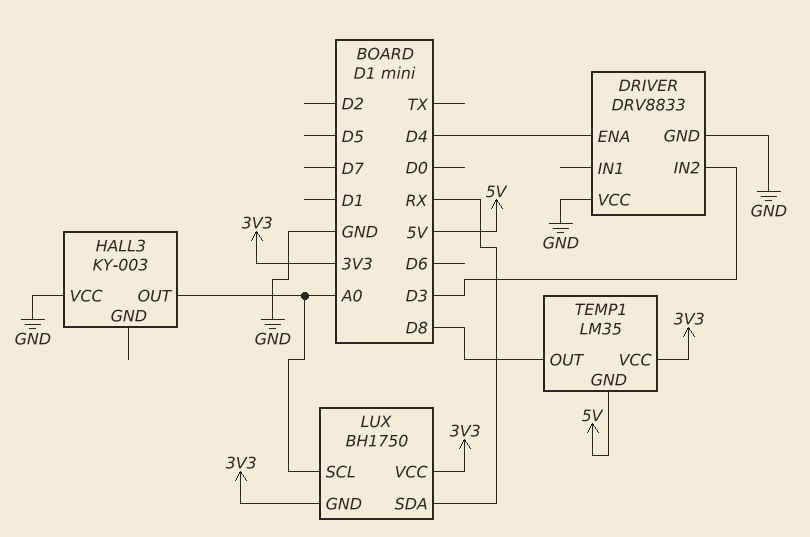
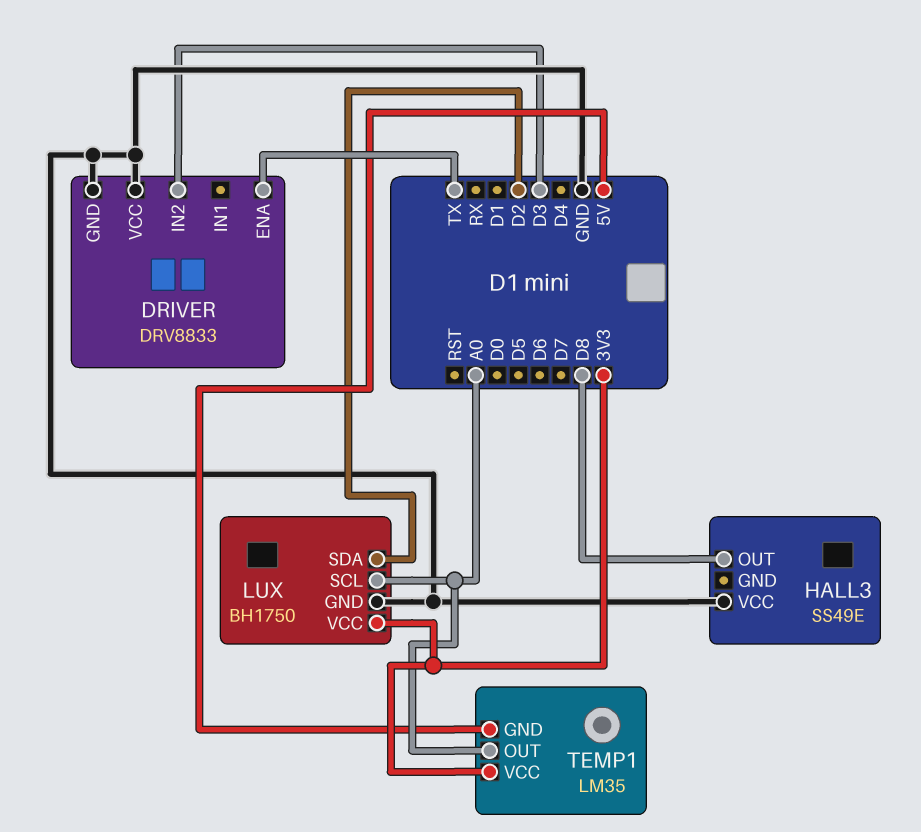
DRIVER pin ENA: D4 -> TX
HALL3: KY-003 -> SS49E
HALL3 pin OUT: A0 -> D8
LUX pin GND: 3V3 -> GND
LUX pin SDA: RX -> D2
TEMP1 pin OUT: D8 -> A0

